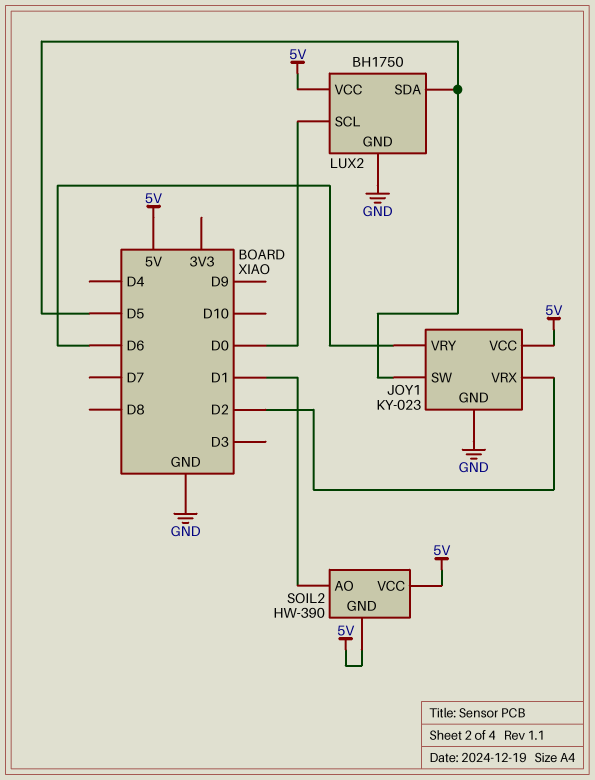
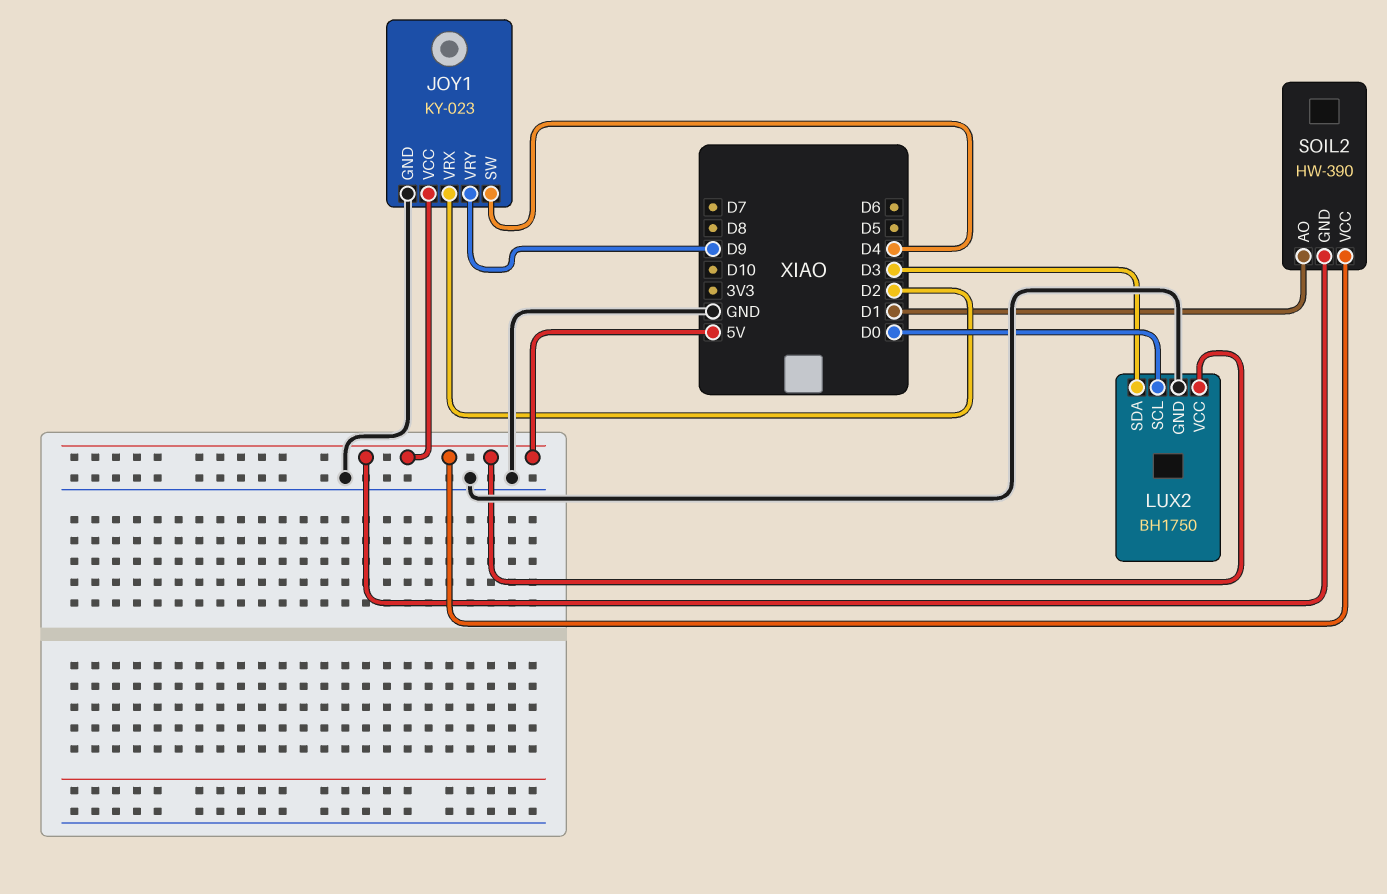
JOY1 pin SW: D5 -> D4
JOY1 pin VRY: D6 -> D9
LUX2 pin SDA: D5 -> D3

